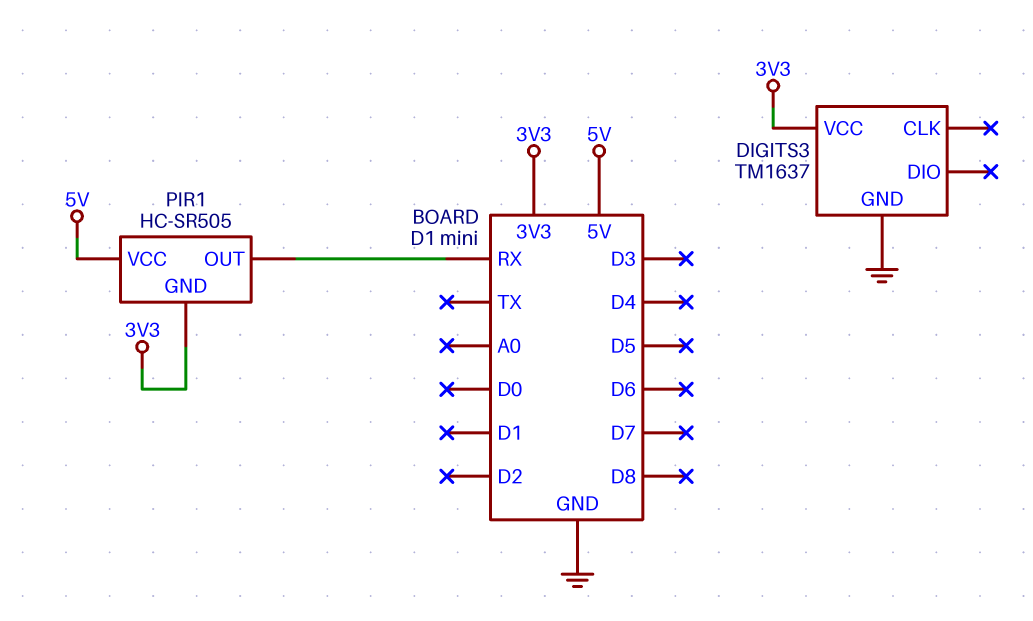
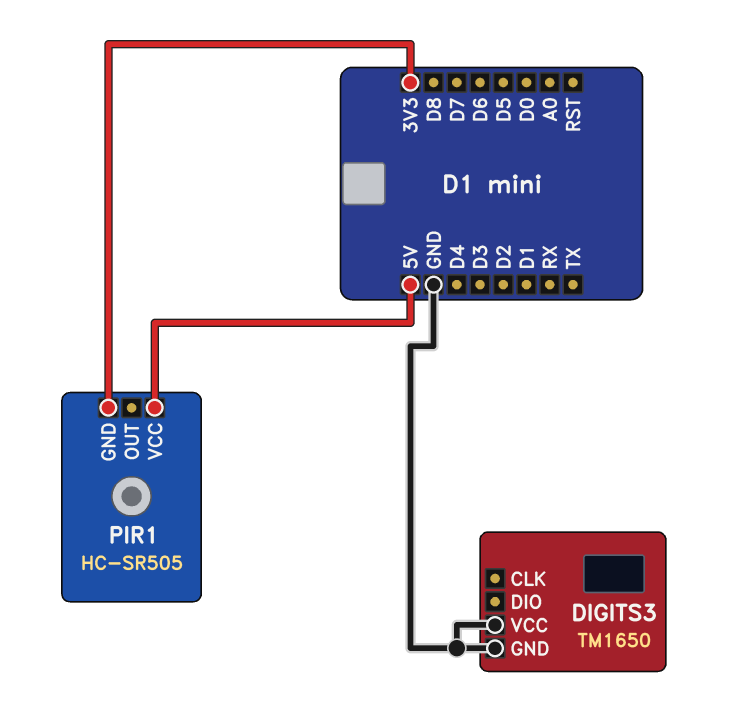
DIGITS3: TM1637 -> TM1650
DIGITS3 pin VCC: 3V3 -> GND
PIR1 pin OUT: RX -> none

